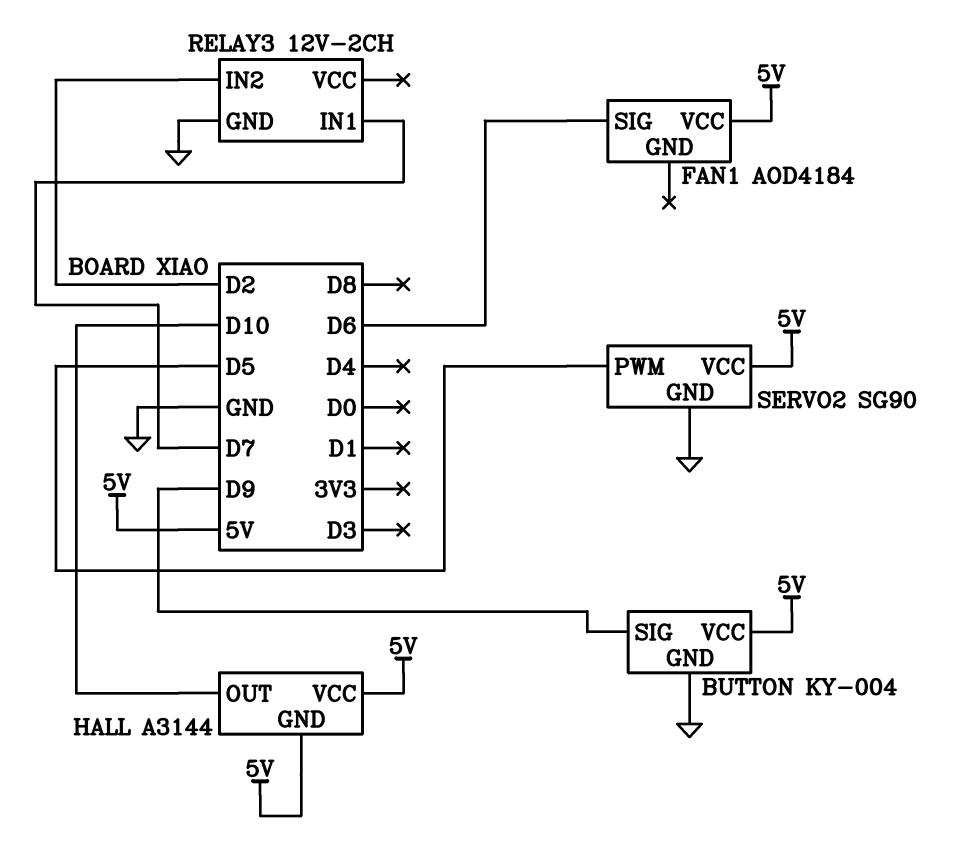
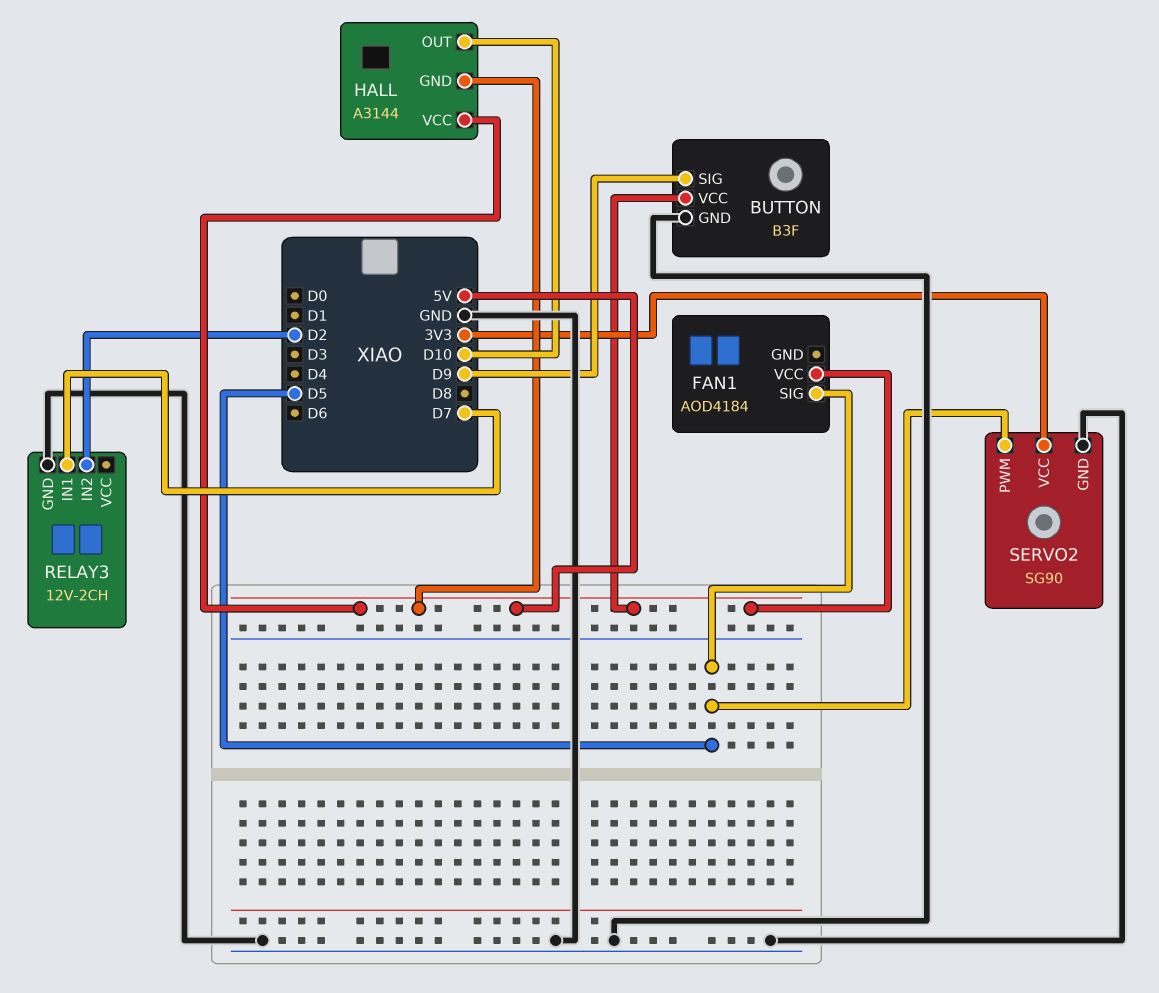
BUTTON: KY-004 -> B3F
FAN1 pin SIG: D6 -> D5
SERVO2 pin VCC: 5V -> 3V3

